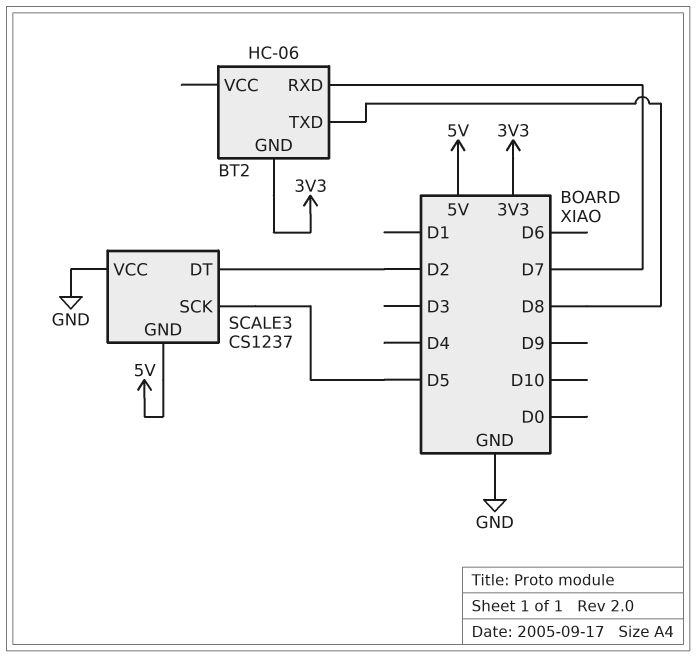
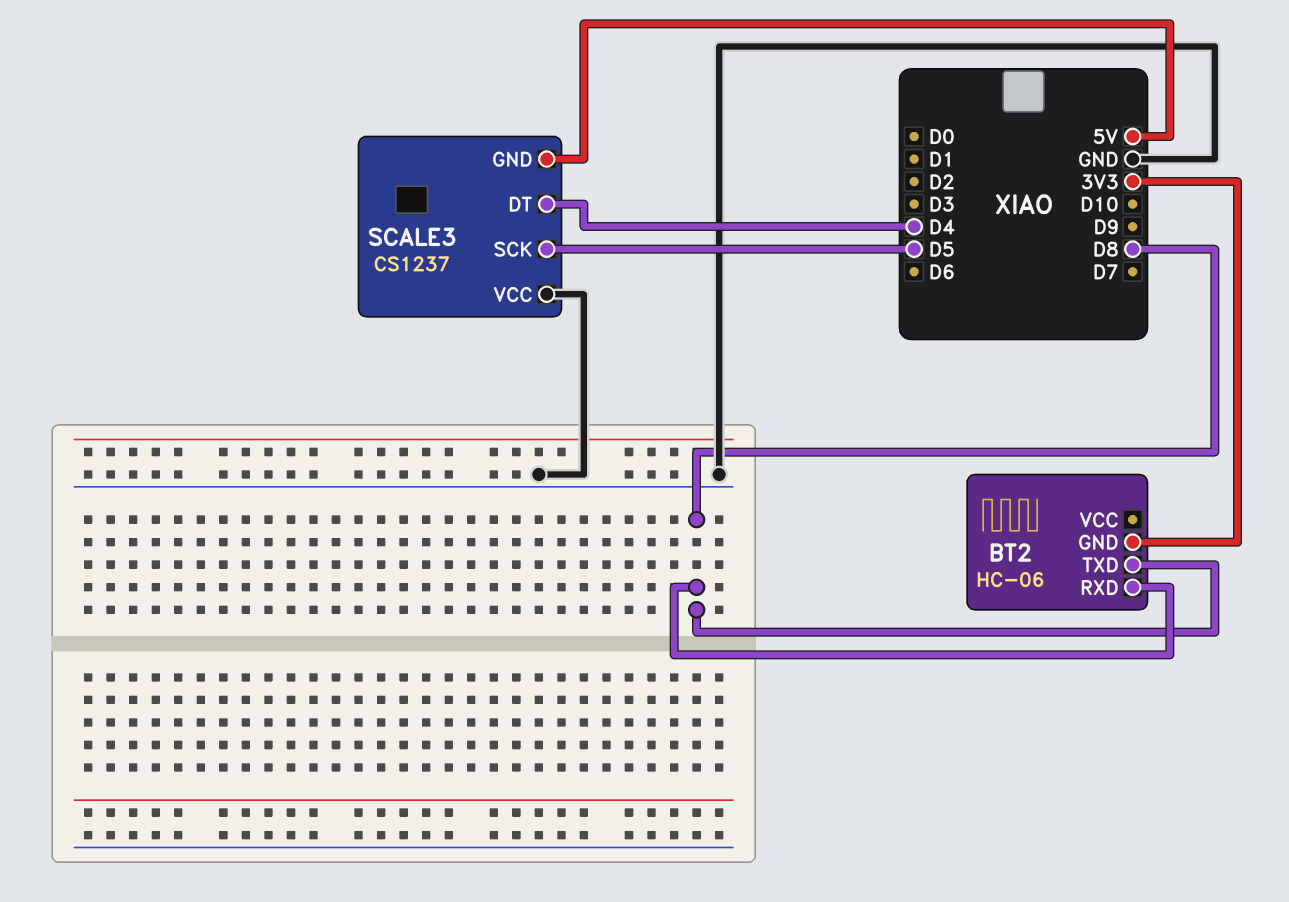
BT2 pin RXD: D7 -> D8
SCALE3 pin DT: D2 -> D4

